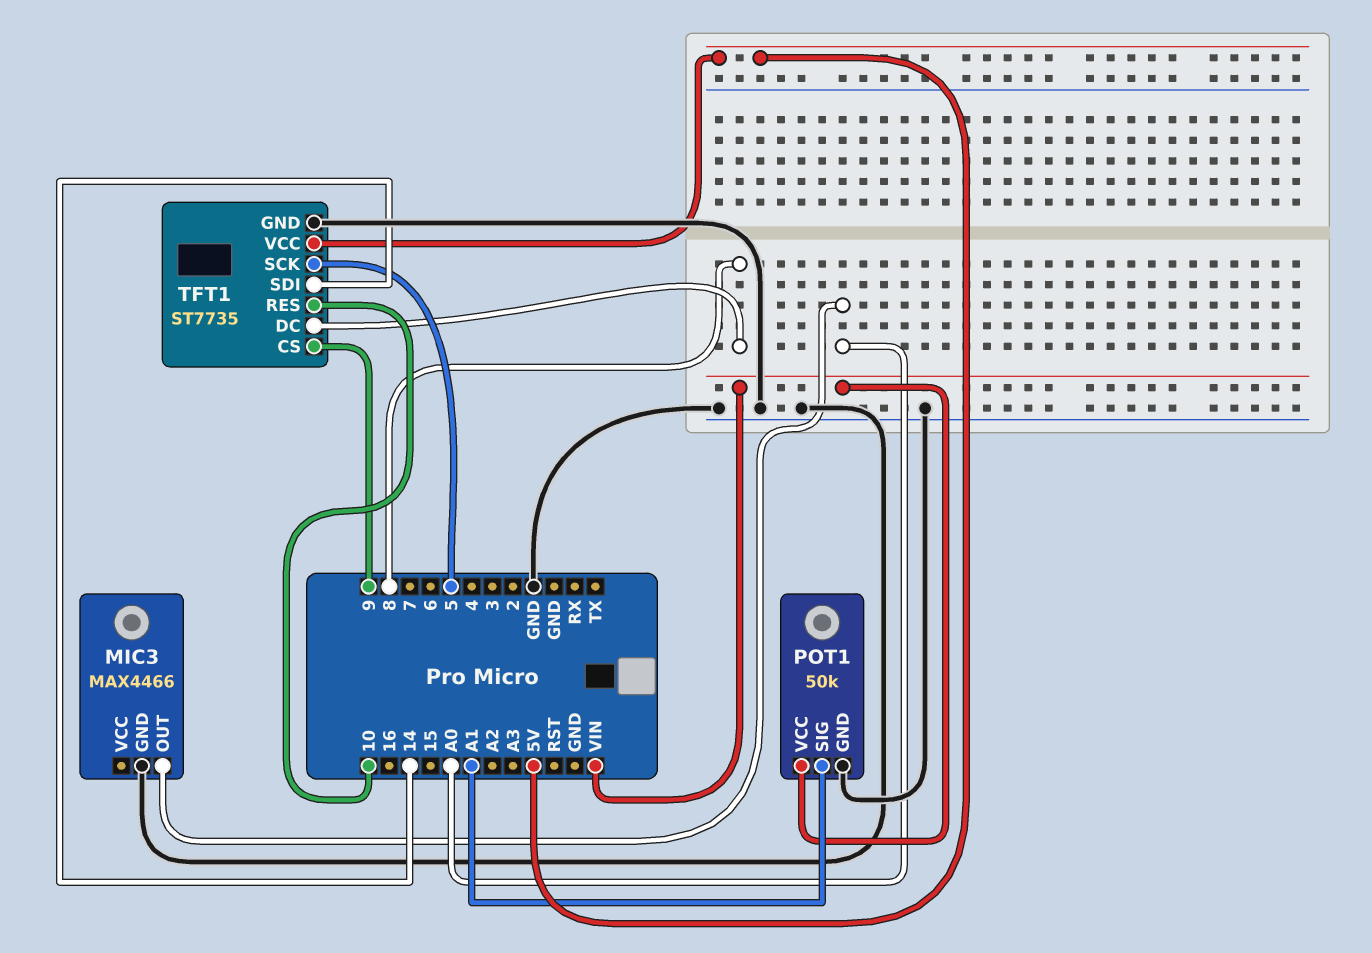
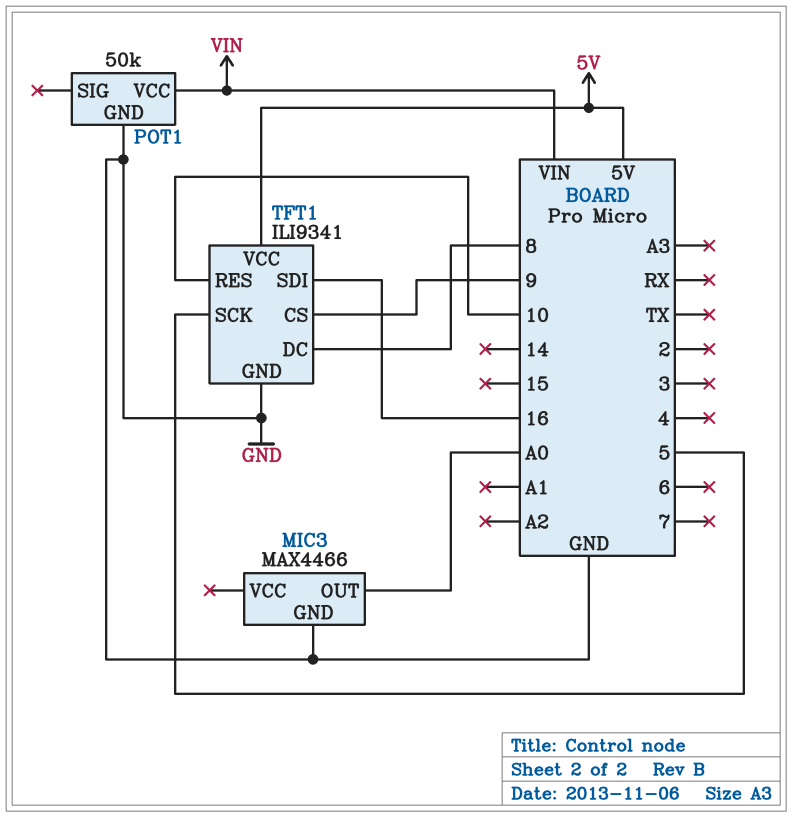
POT1 pin SIG: A1 -> none
TFT1: ST7735 -> ILI9341
TFT1 pin SDI: 14 -> 16

